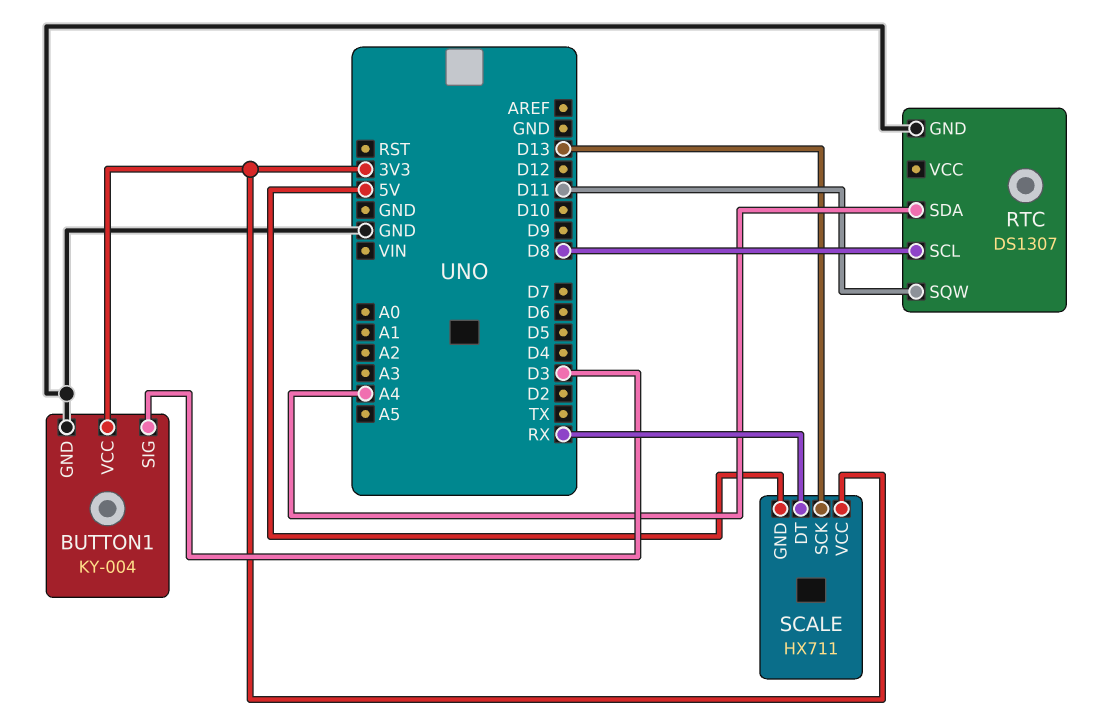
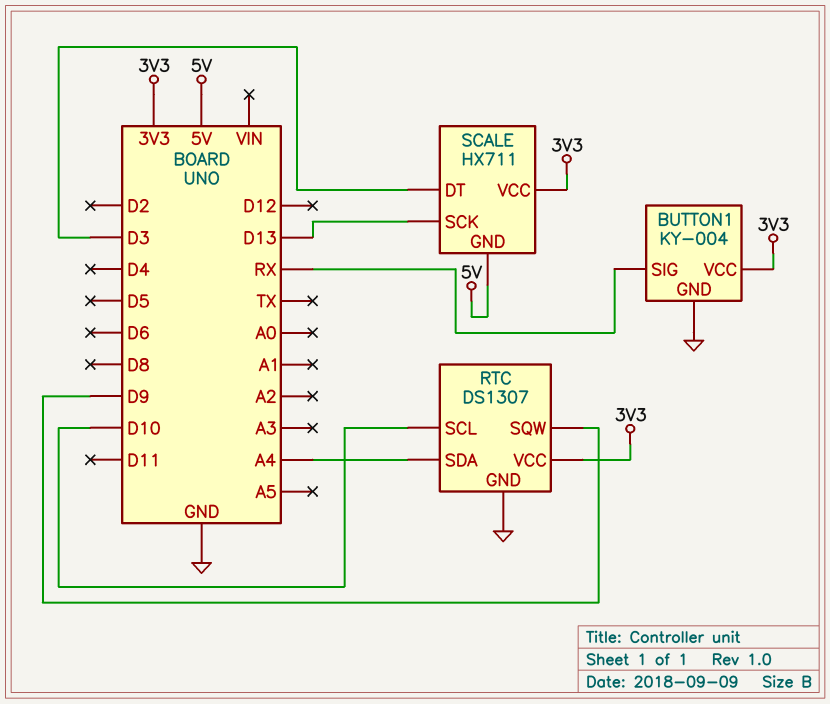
BUTTON1 pin SIG: D3 -> RX
RTC pin SCL: D8 -> D10
RTC pin SQW: D11 -> D9
RTC pin VCC: none -> 3V3
SCALE pin DT: RX -> D3

